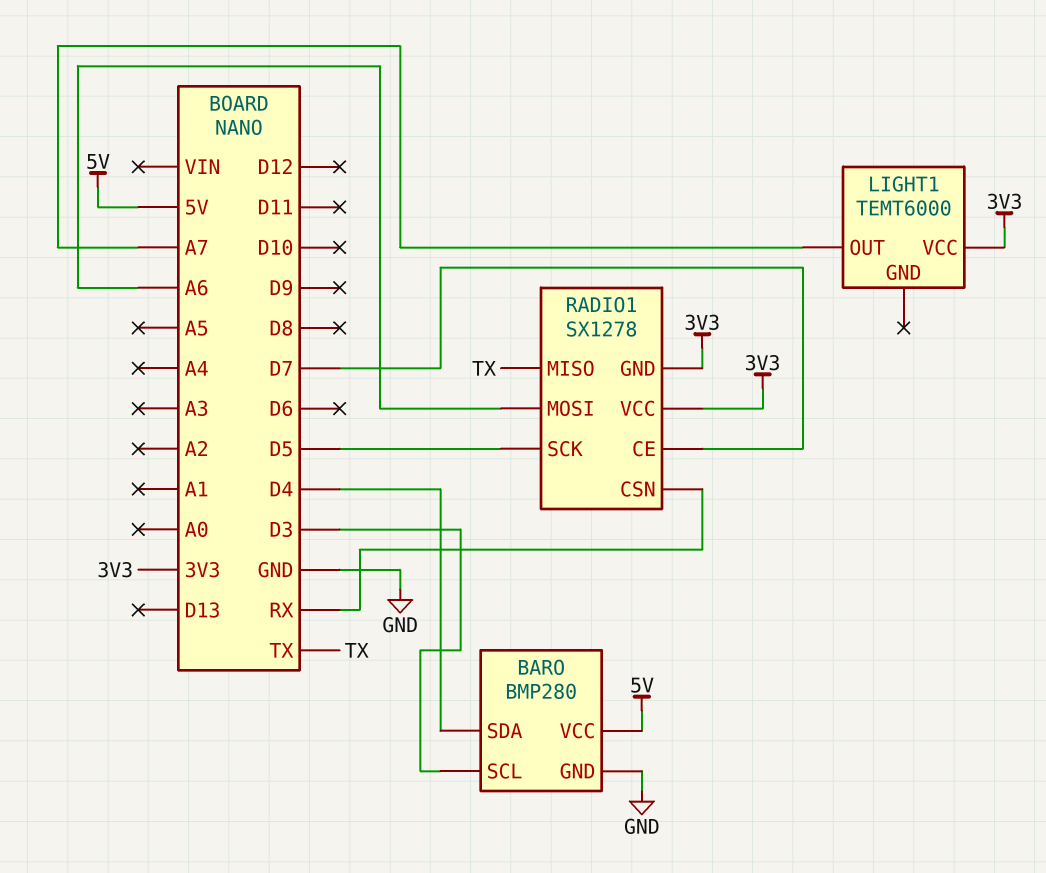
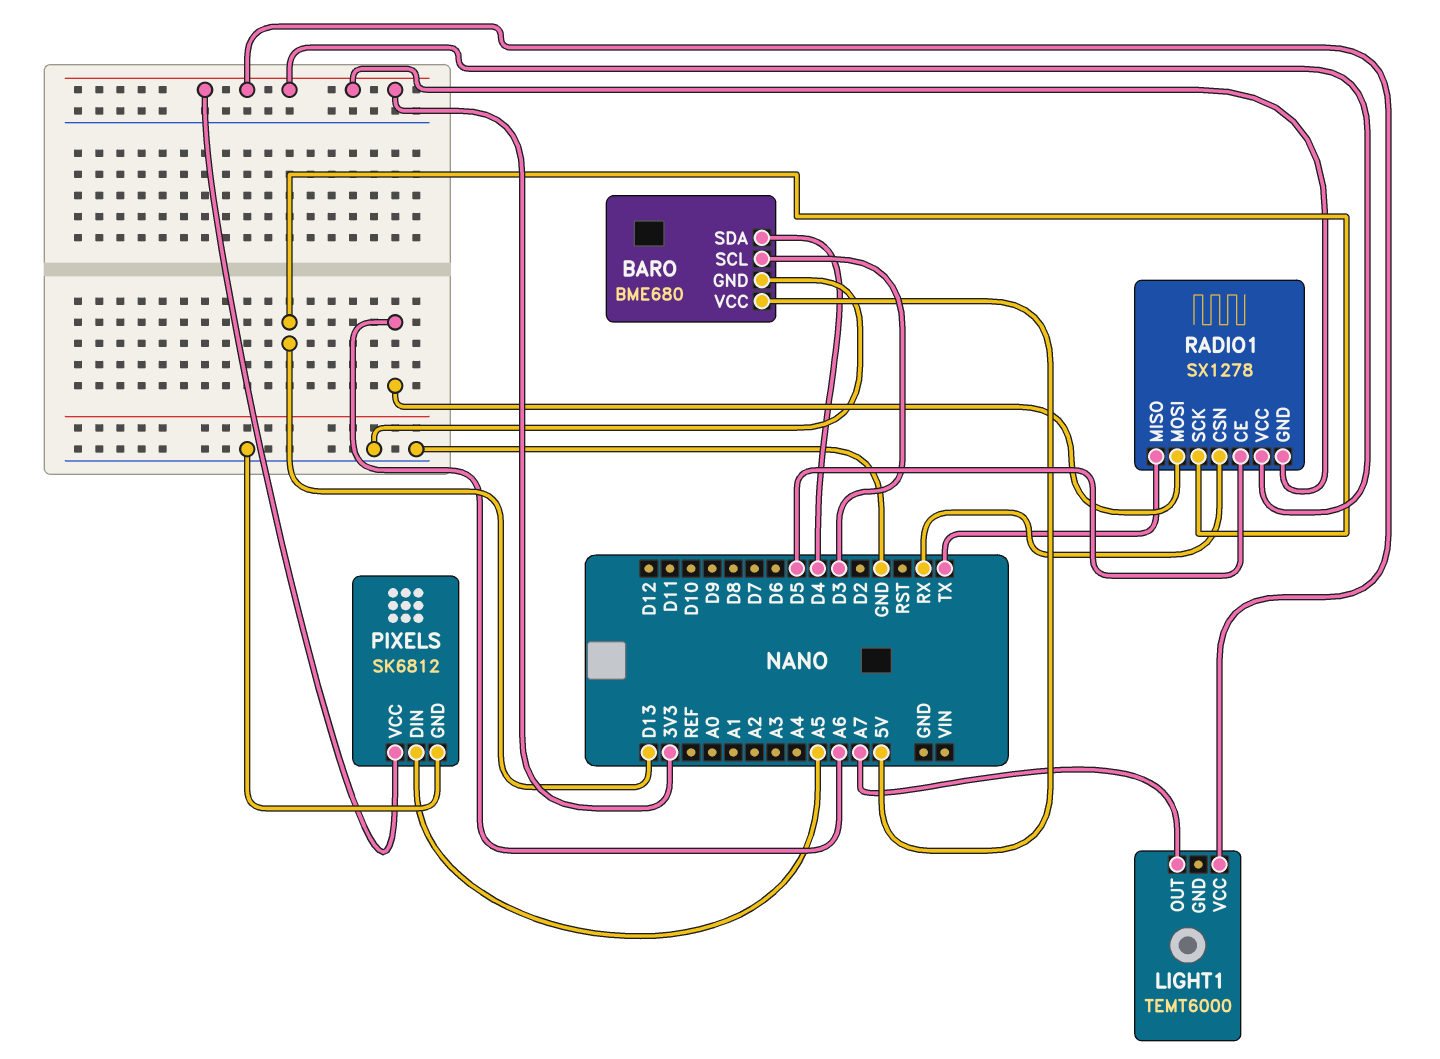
BARO: BMP280 -> BME680
PIXELS: none -> SK6812
PIXELS pin DIN: none -> A5
PIXELS pin GND: none -> GND
PIXELS pin VCC: none -> 3V3
RADIO1 pin CE: D7 -> D5
RADIO1 pin SCK: D5 -> D13

